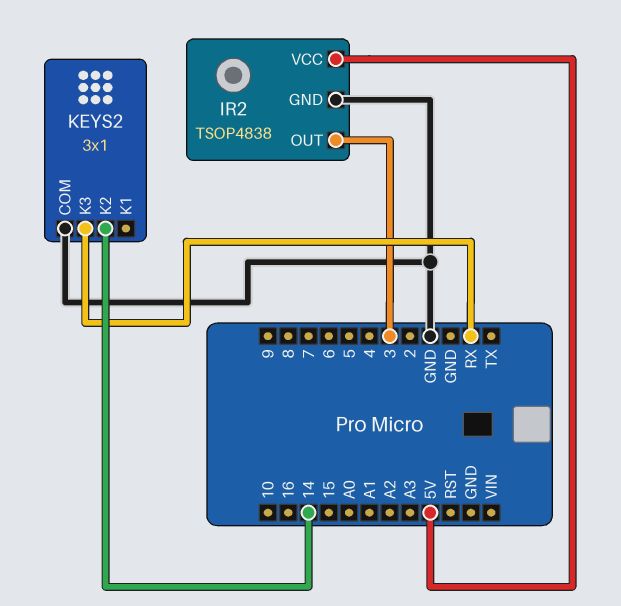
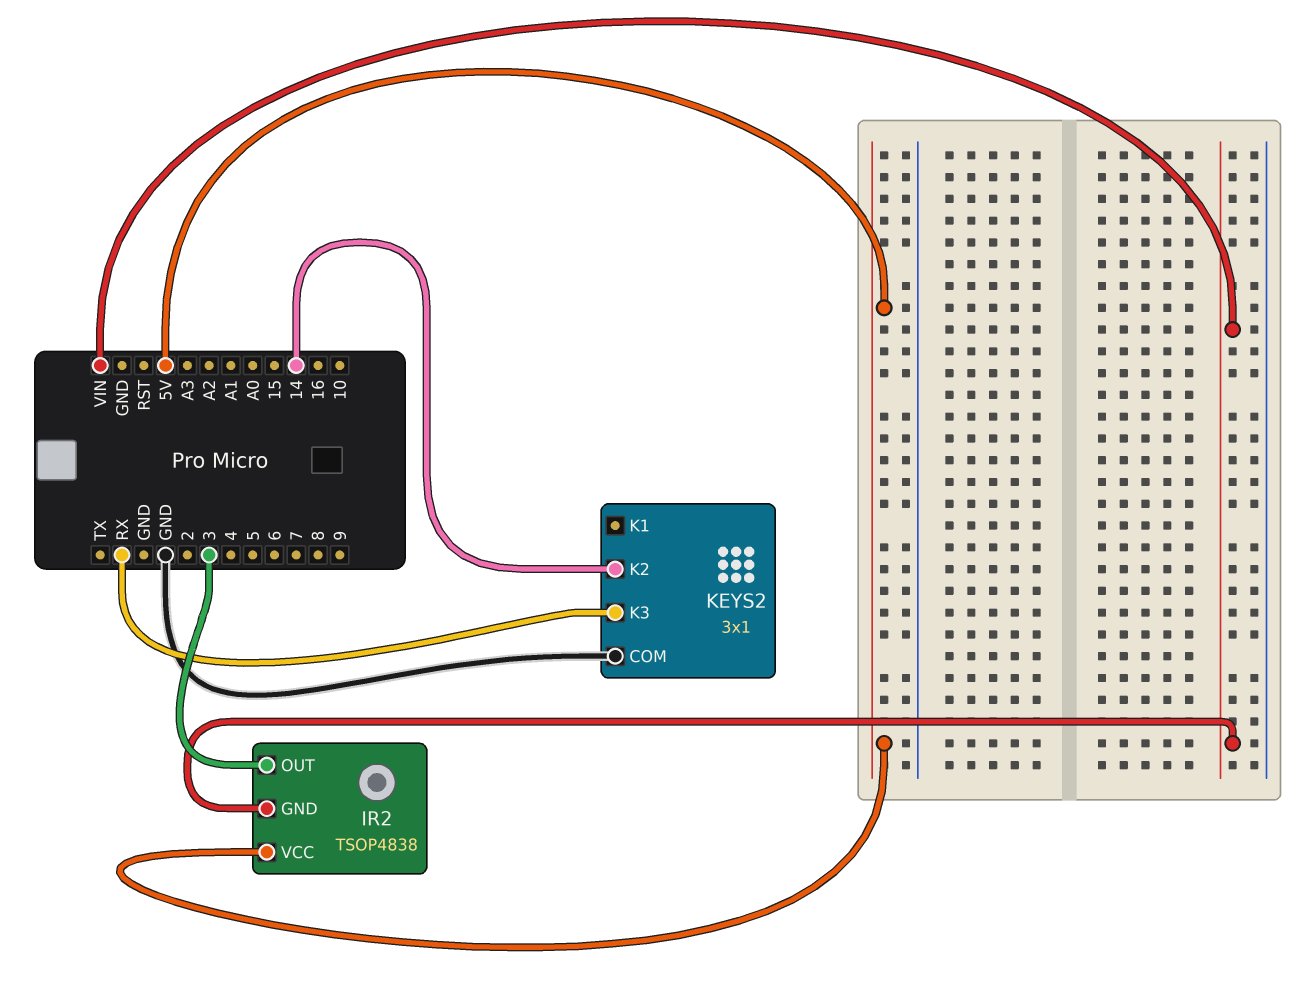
IR2 pin GND: GND -> VIN

